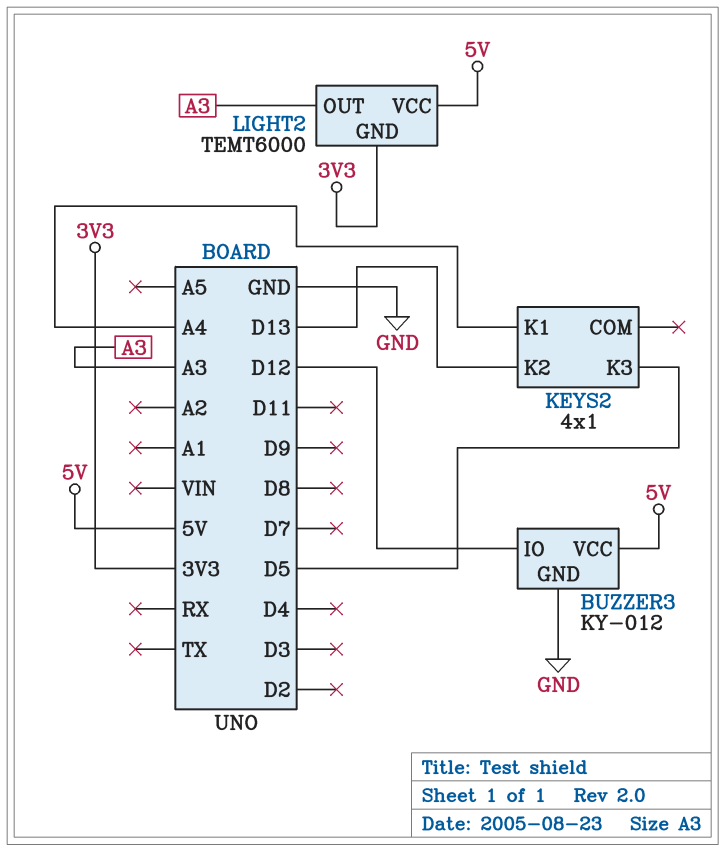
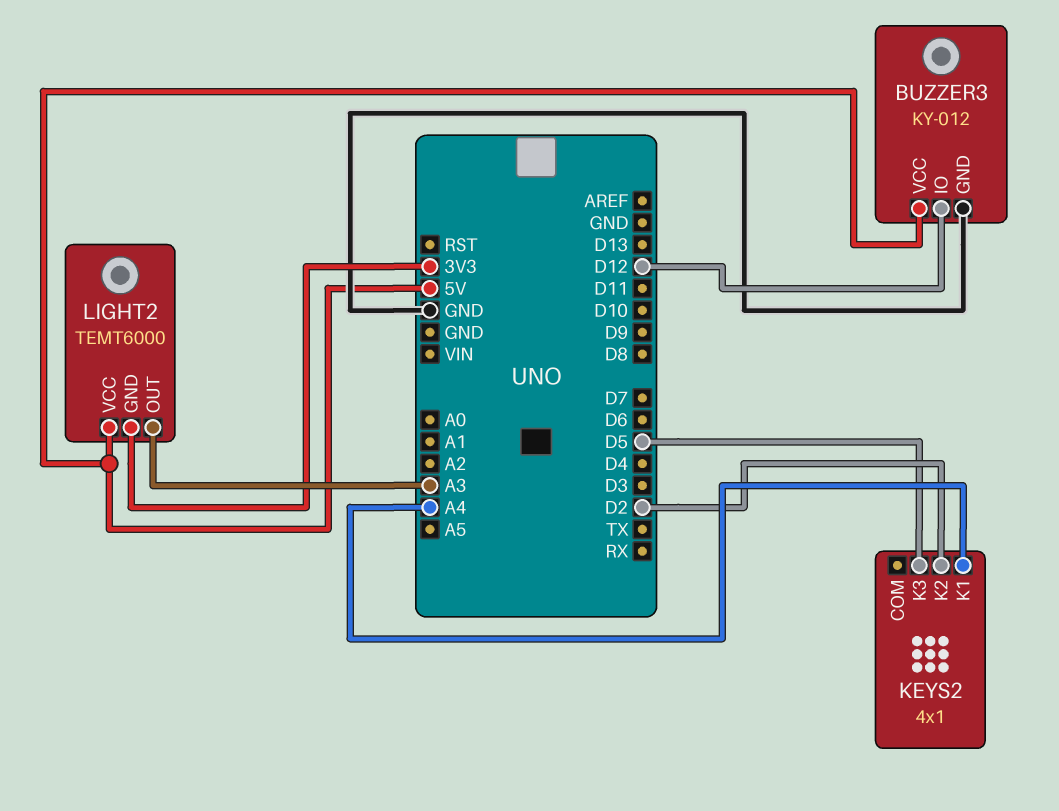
KEYS2 pin K2: D13 -> D2

